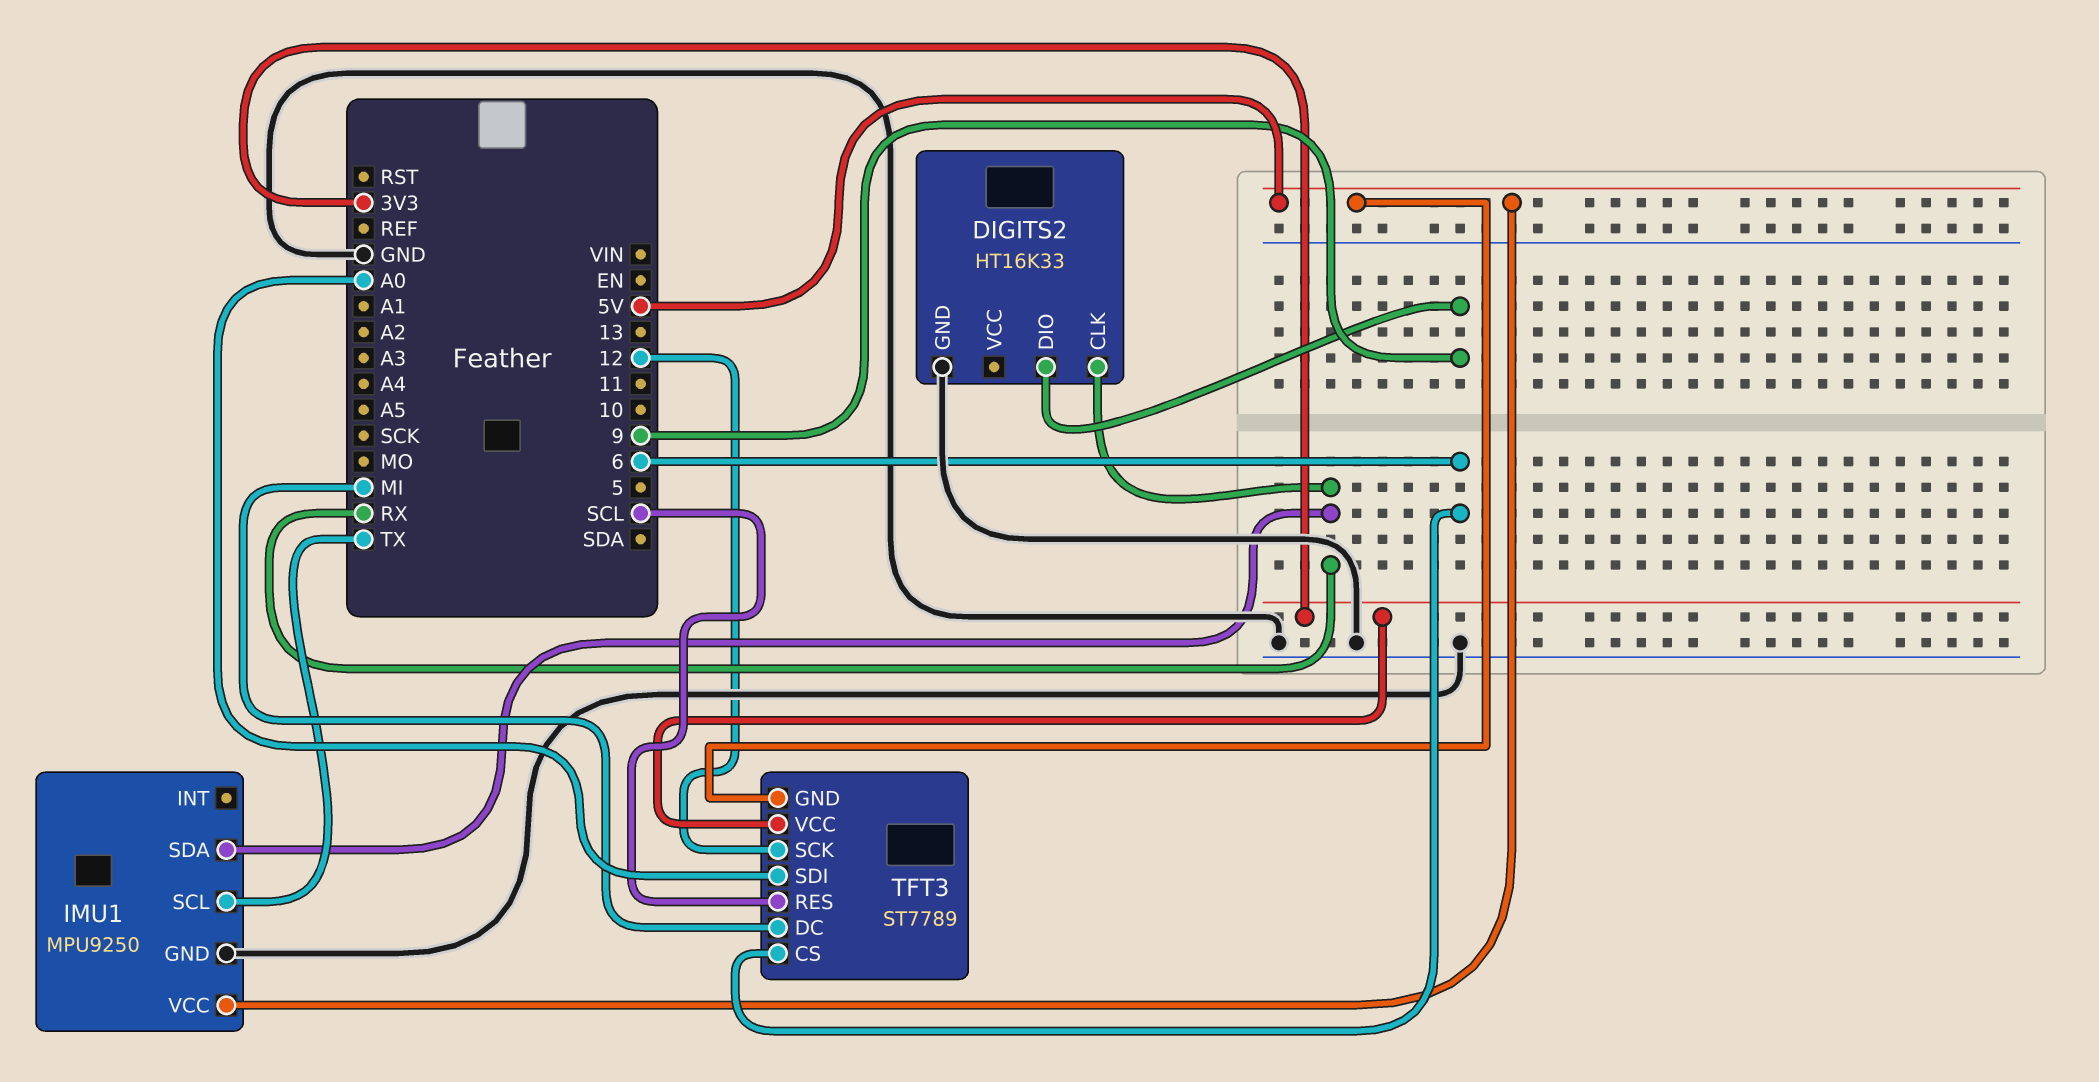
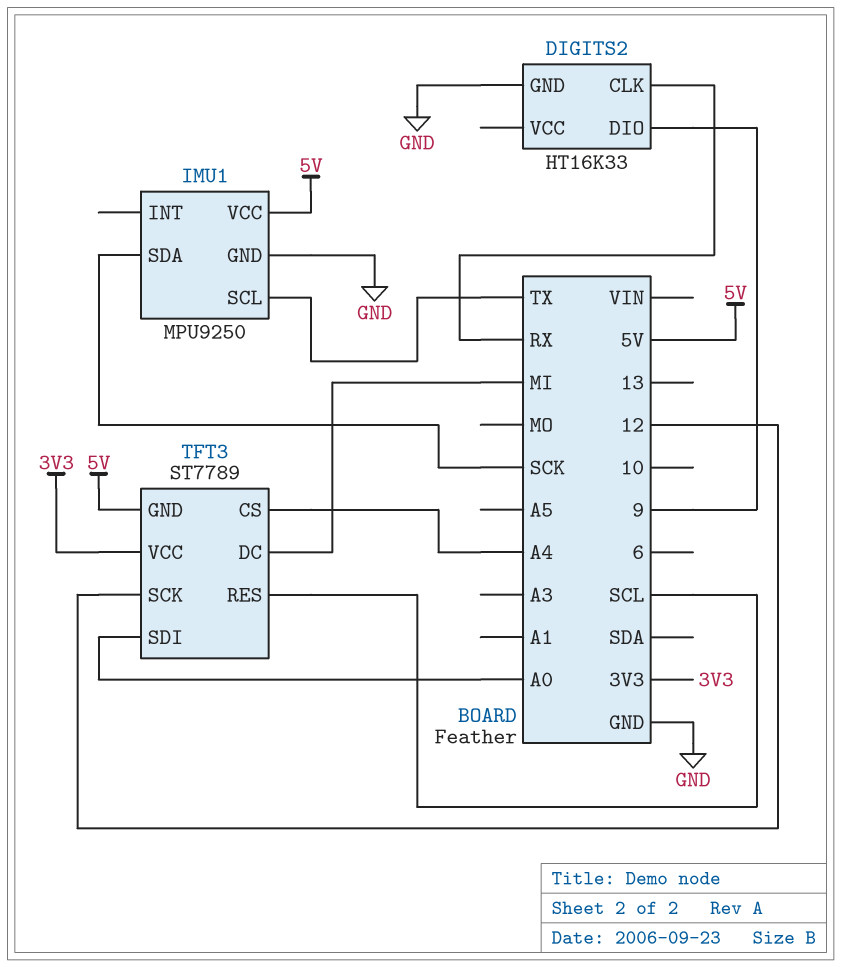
IMU1 pin SDA: RX -> SCK
TFT3 pin CS: 6 -> A4

